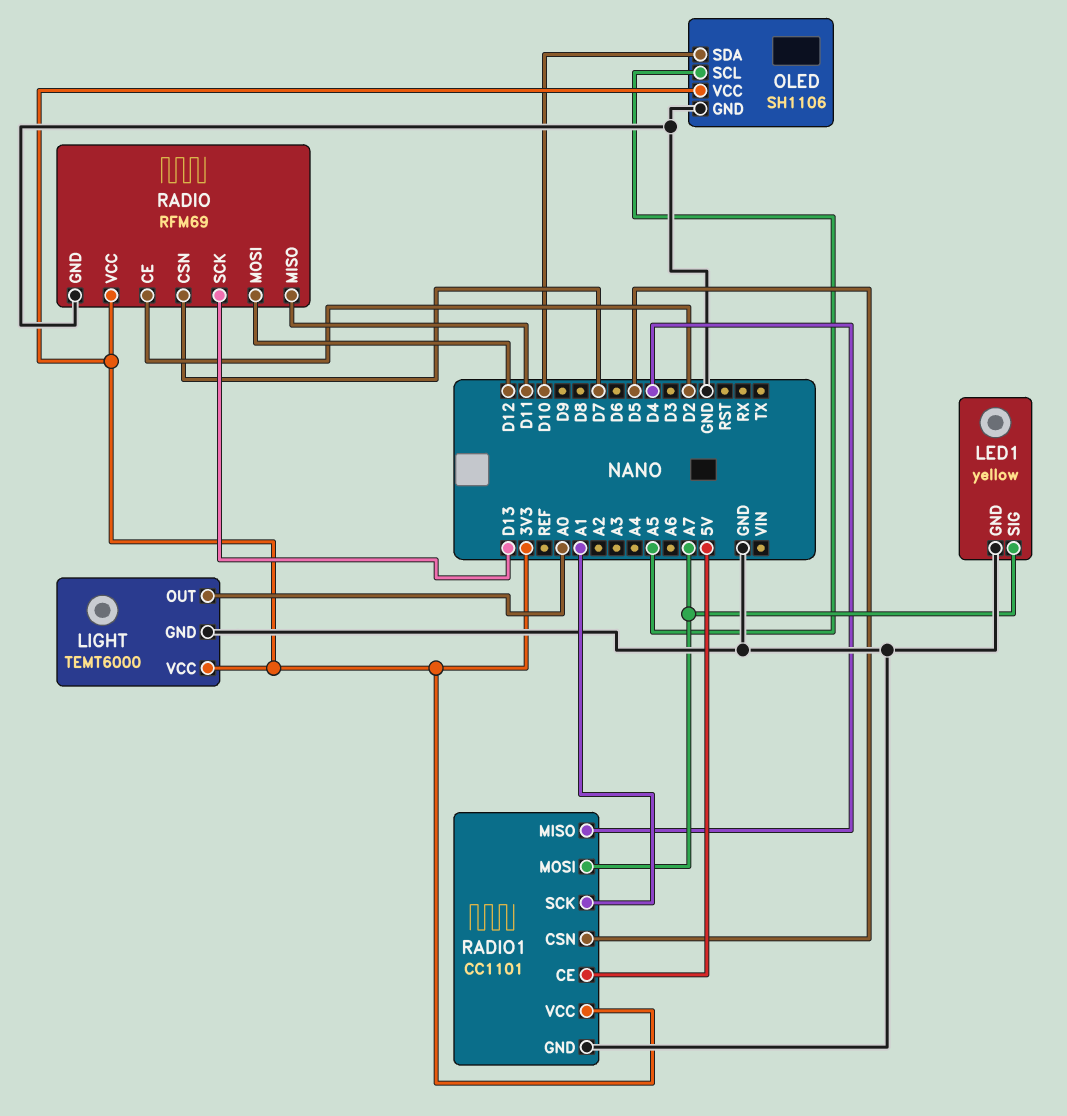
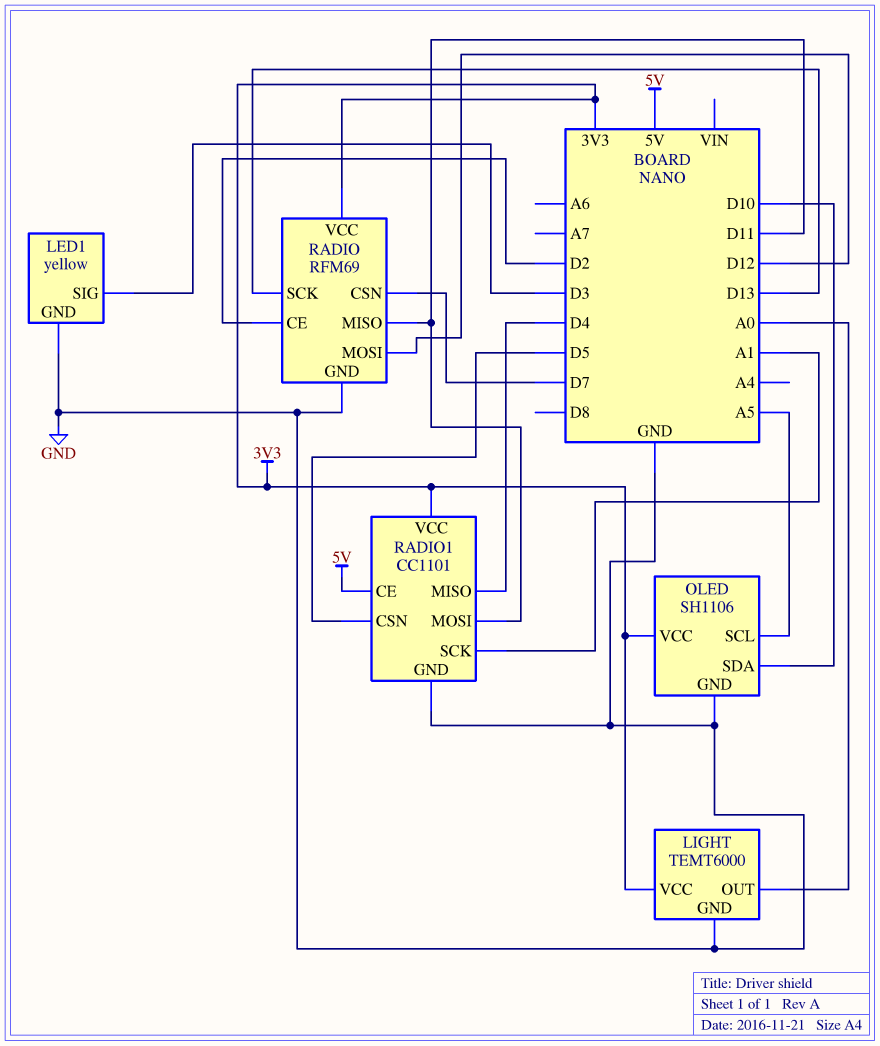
LED1 pin SIG: A7 -> D3
RADIO1 pin MOSI: A7 -> D11

